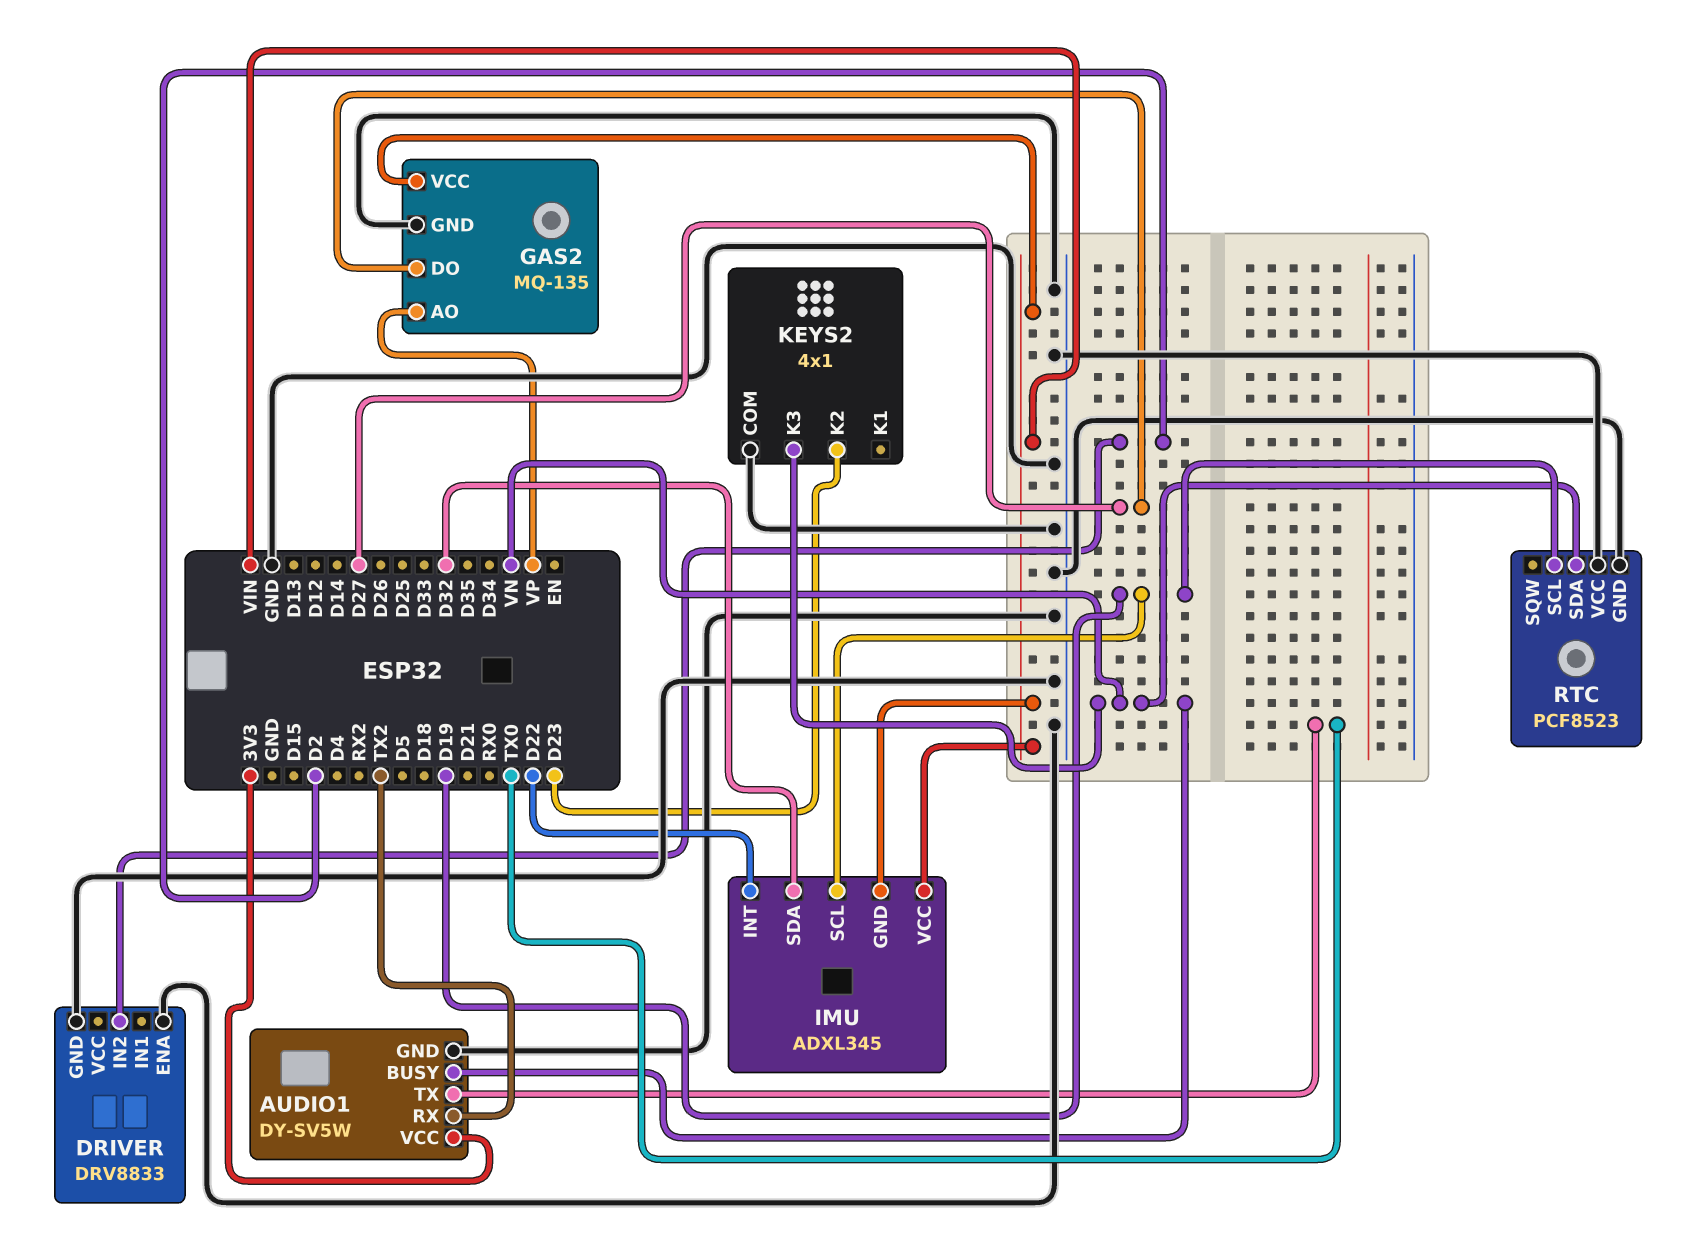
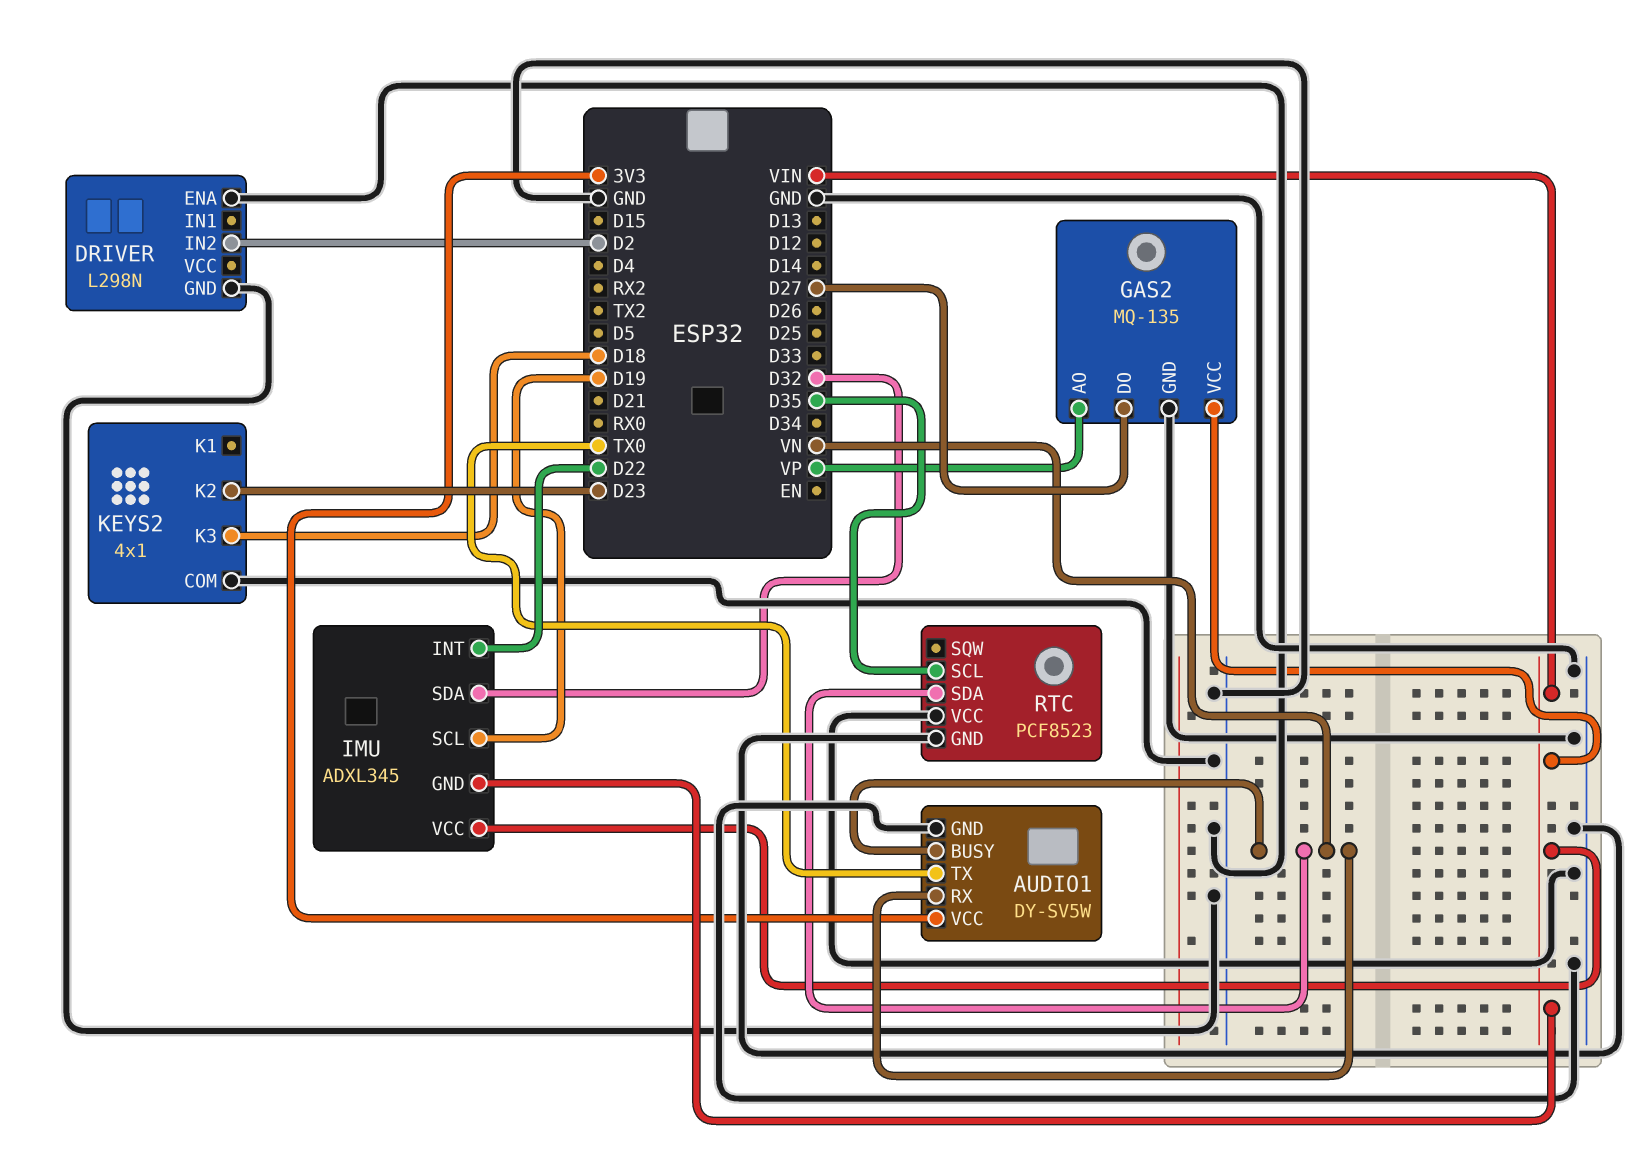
AUDIO1 pin RX: TX2 -> VN
DRIVER: DRV8833 -> L298N
KEYS2 pin K3: VN -> D18
RTC pin SCL: D19 -> D35

